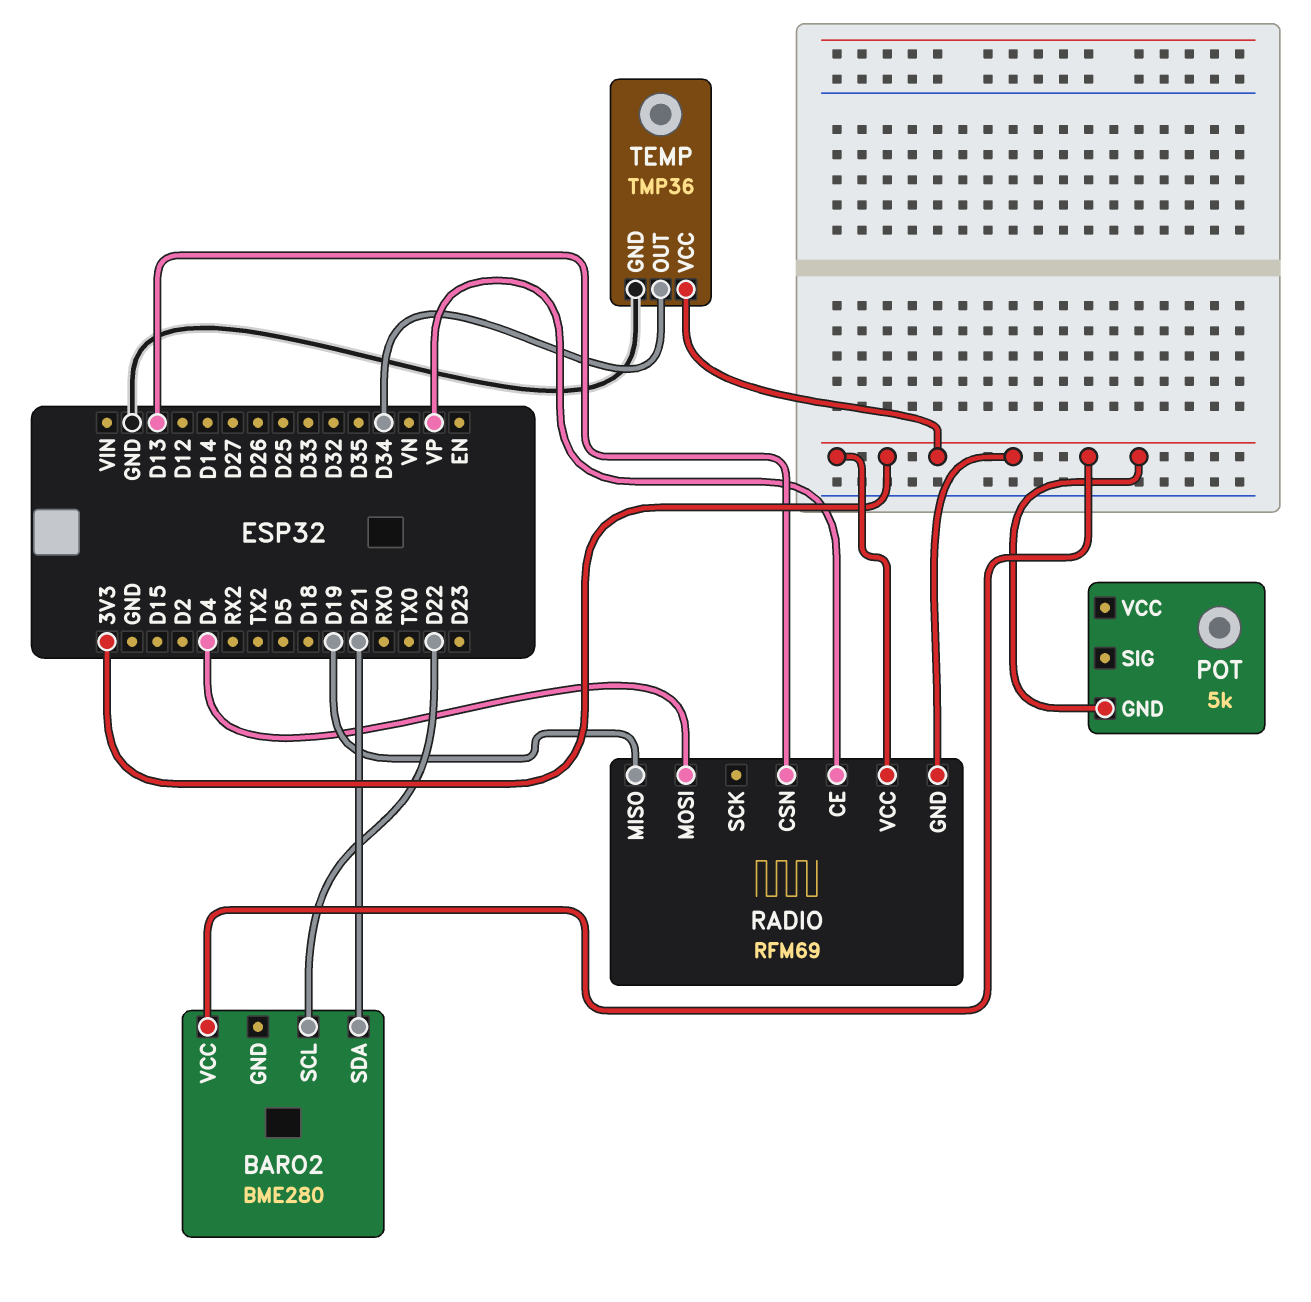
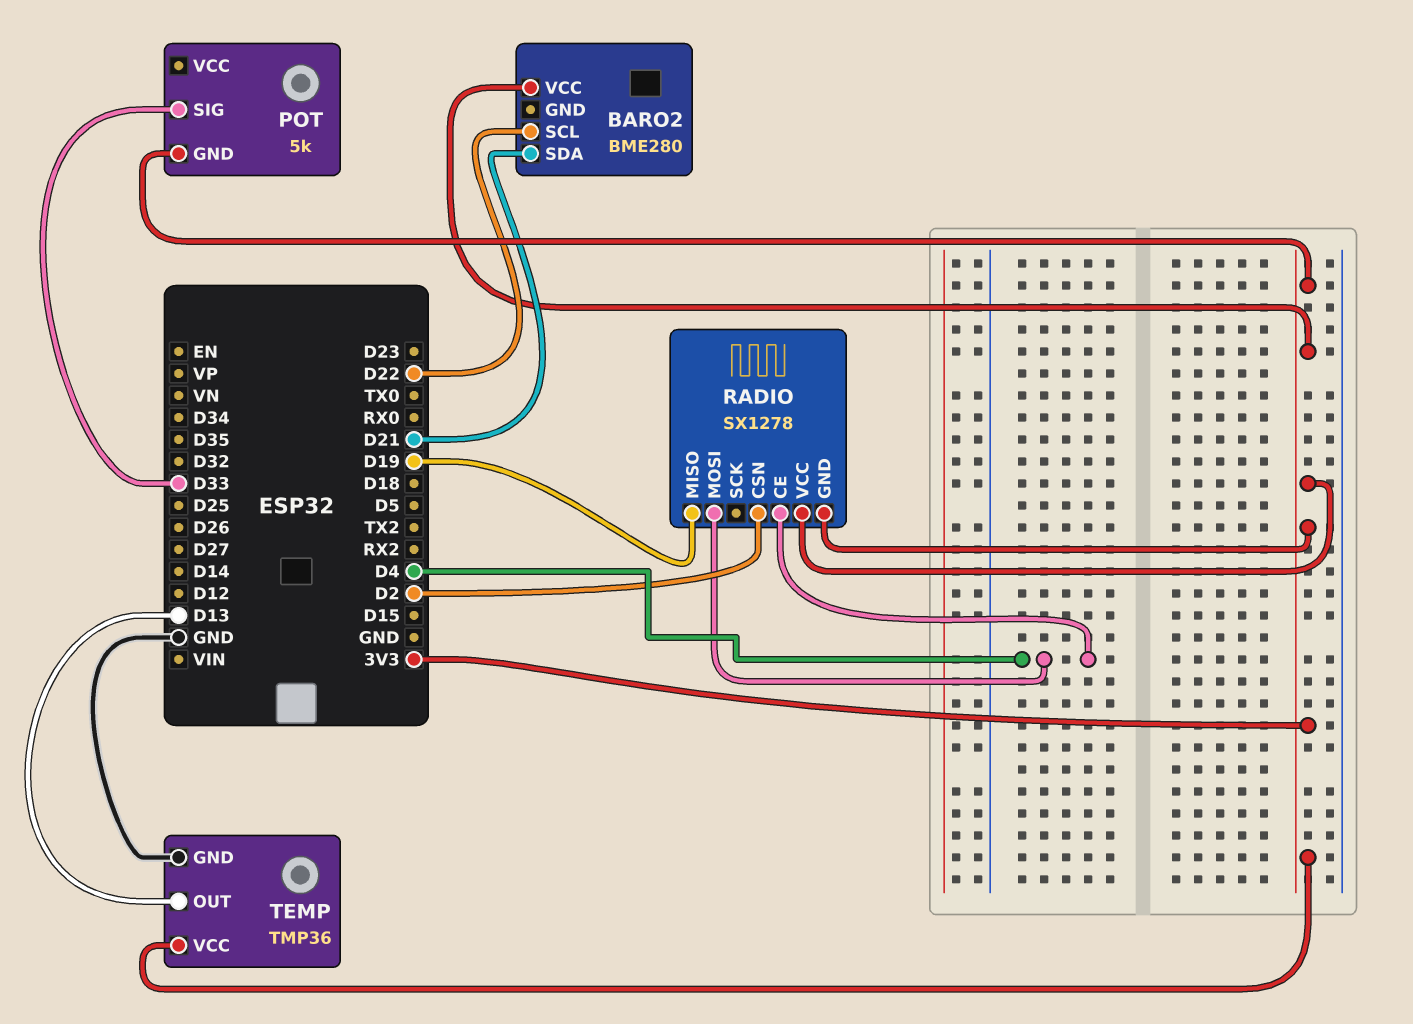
POT pin SIG: none -> D33
RADIO: RFM69 -> SX1278
RADIO pin CE: VP -> D4
RADIO pin CSN: D13 -> D2
TEMP pin OUT: D34 -> D13

